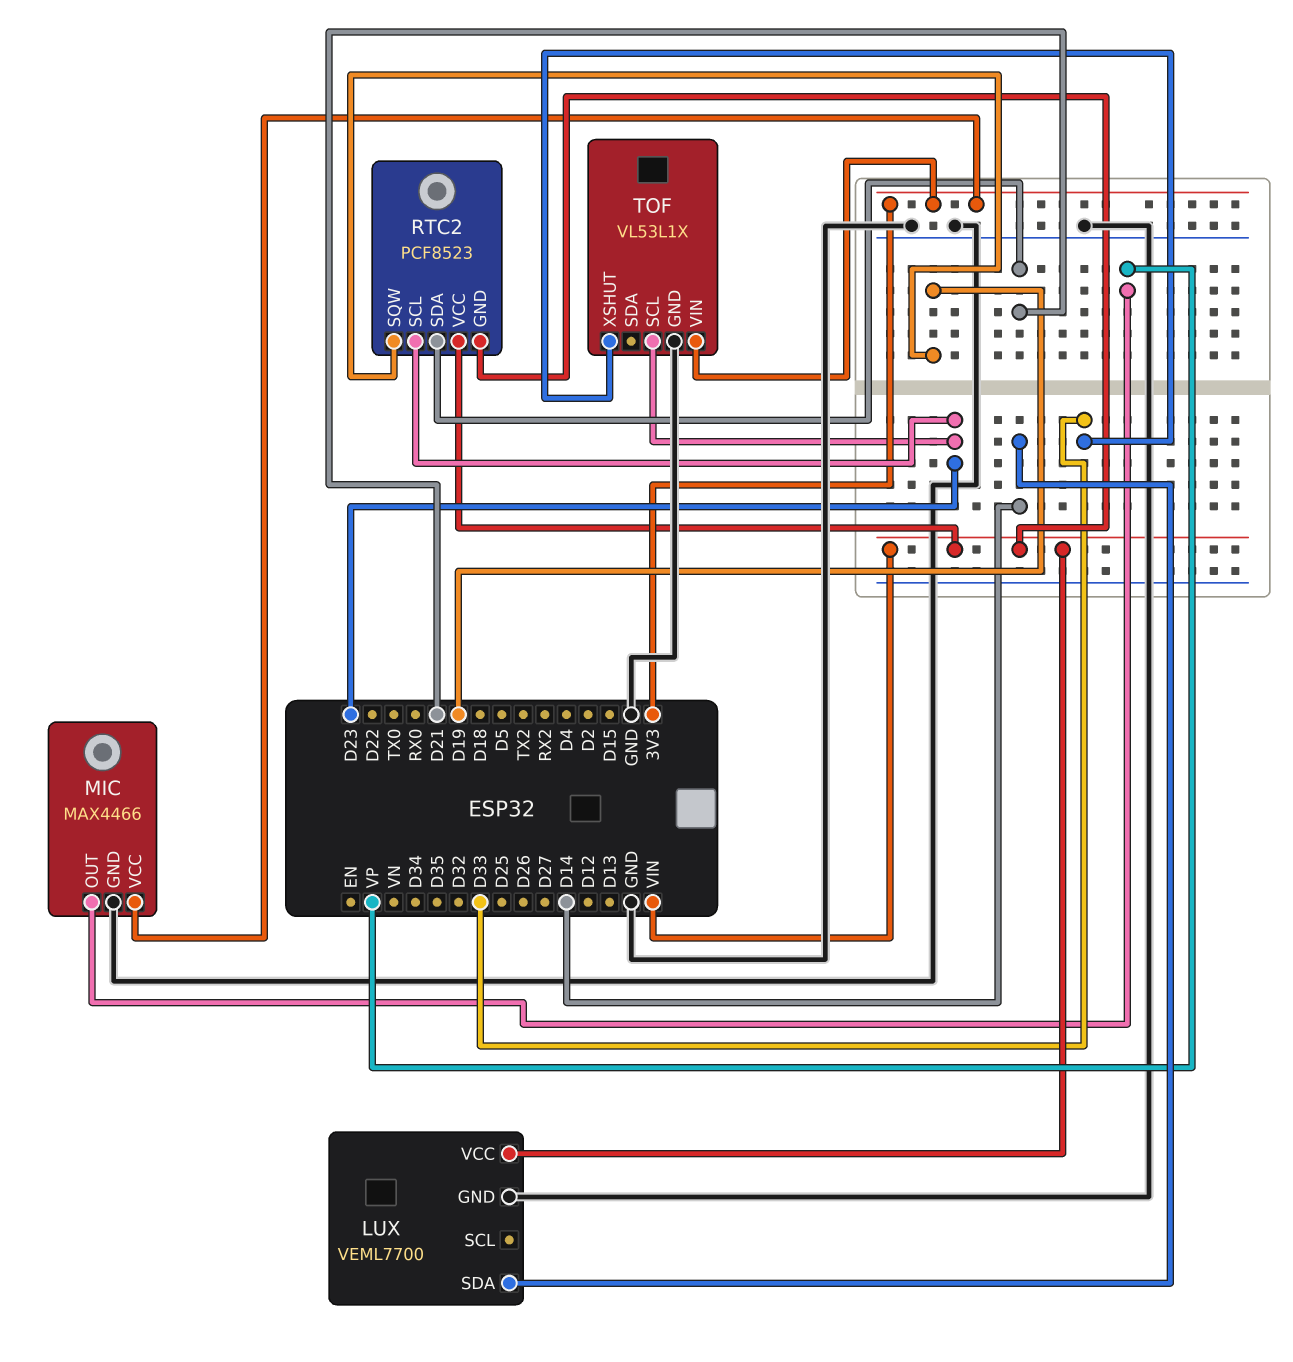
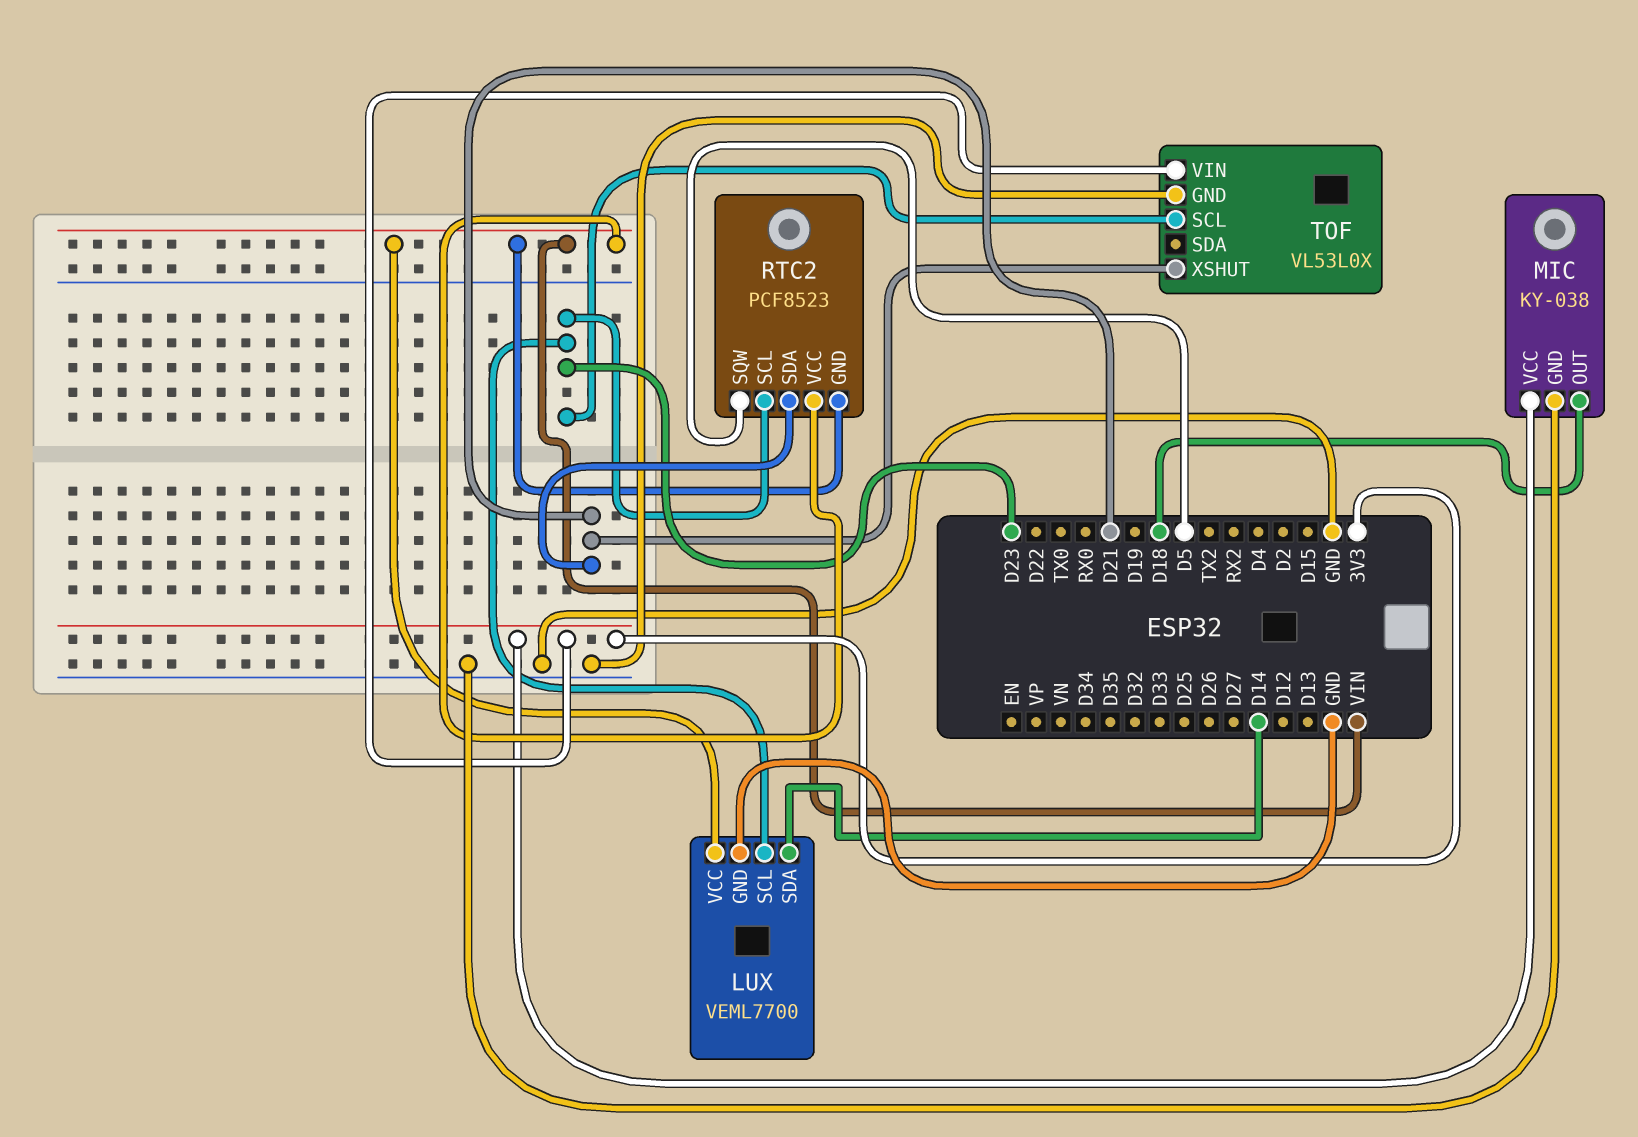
LUX pin SCL: none -> D23
MIC: MAX4466 -> KY-038
MIC pin OUT: VP -> D18
RTC2 pin SQW: D19 -> D5
TOF: VL53L1X -> VL53L0X
TOF pin XSHUT: D33 -> D21

